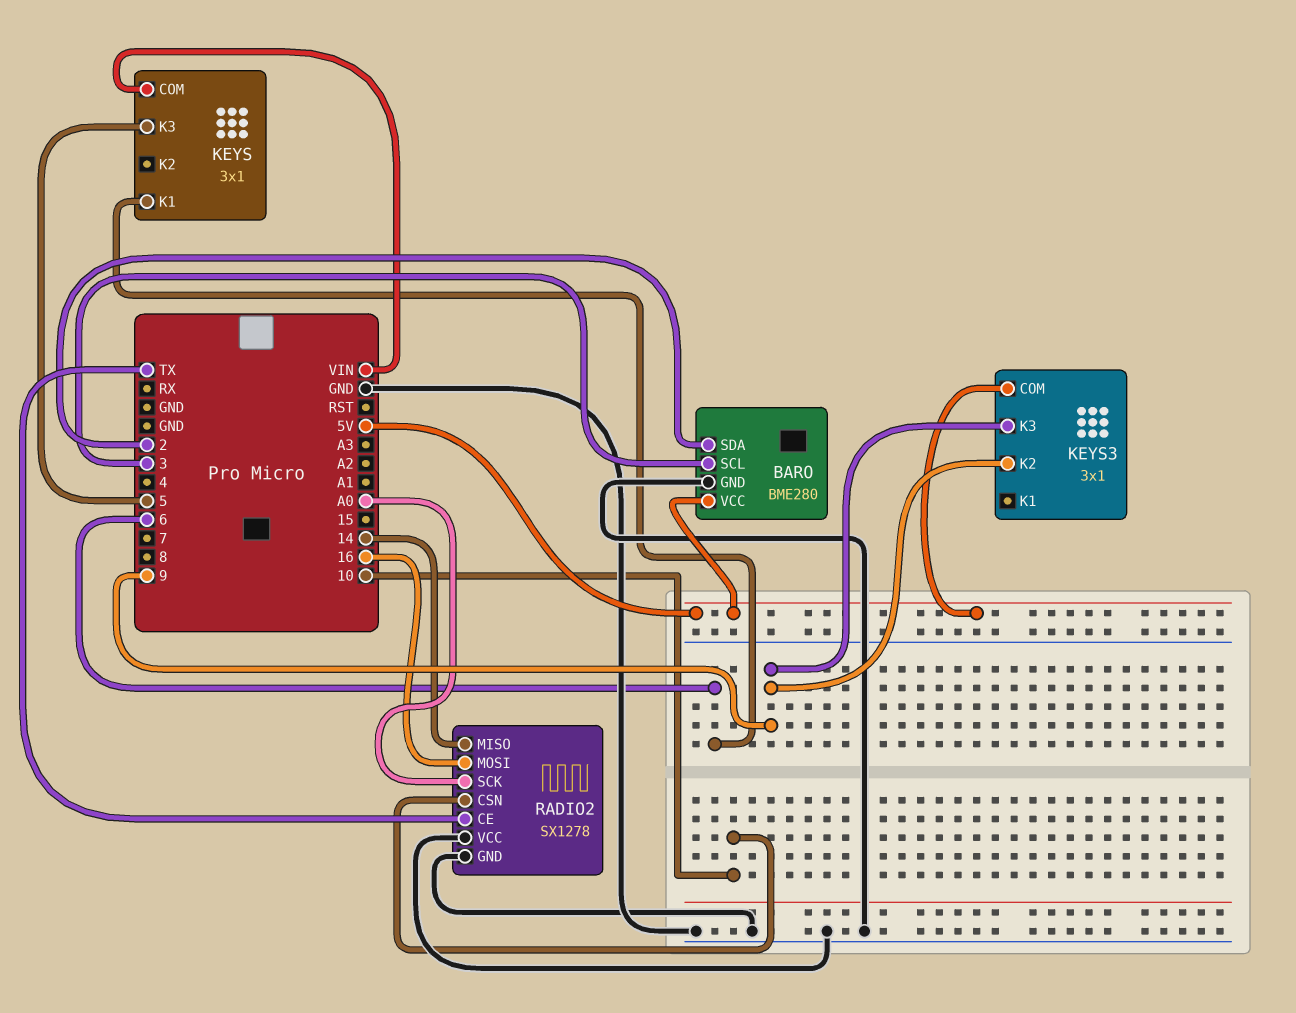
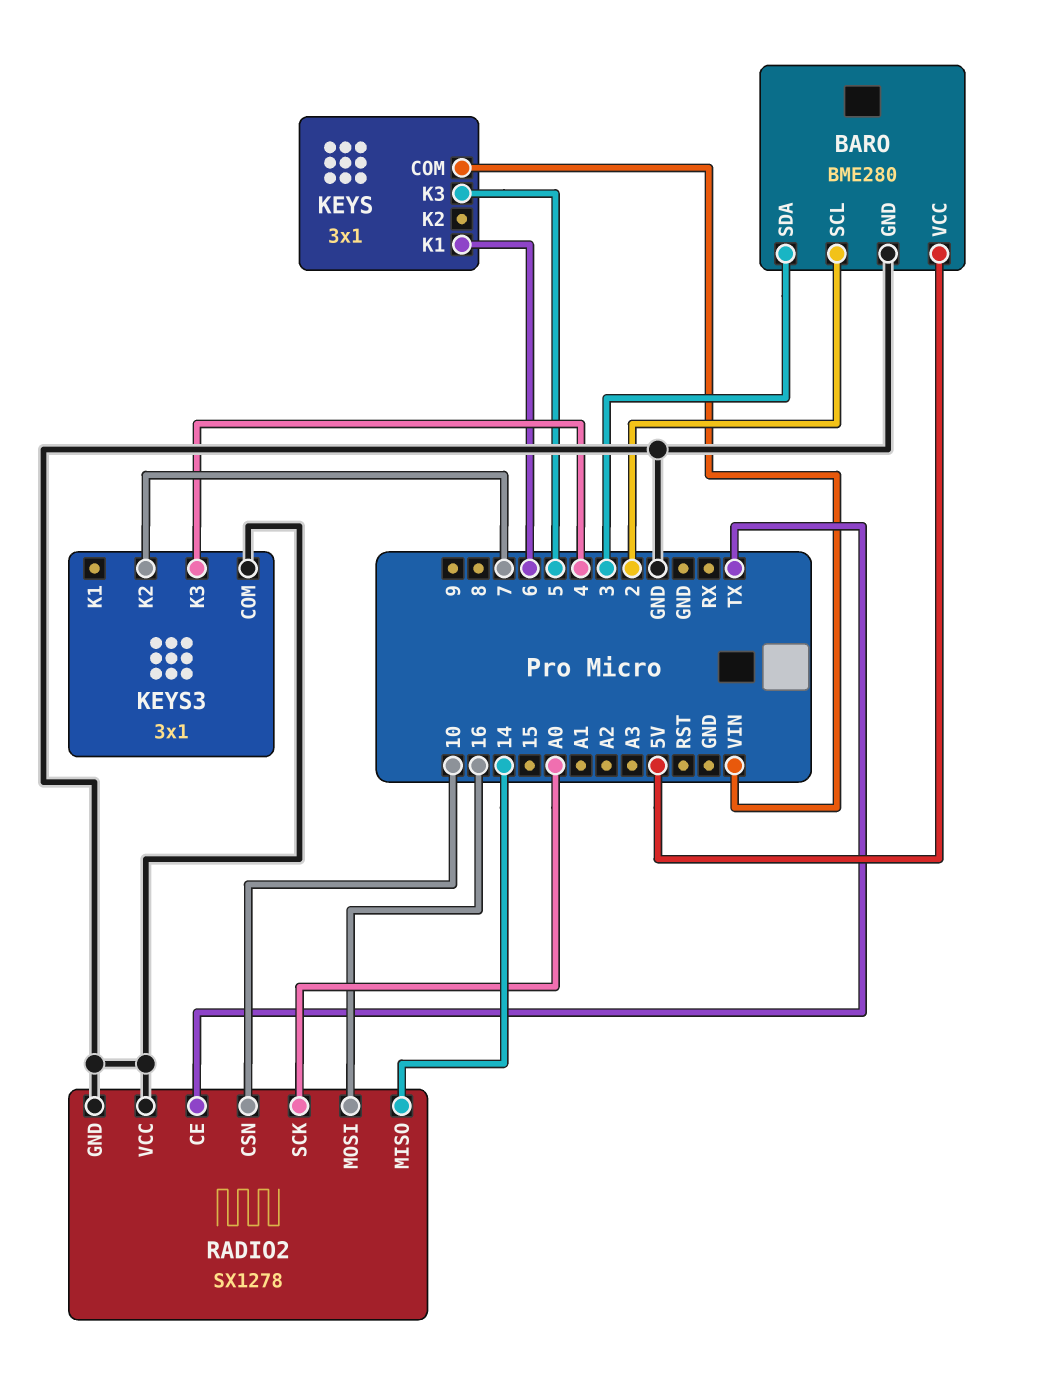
BARO pin SCL: 3 -> 2
BARO pin SDA: 2 -> 3
KEYS3 pin COM: 5V -> GND
KEYS3 pin K2: 9 -> 7
KEYS3 pin K3: 9 -> 4

